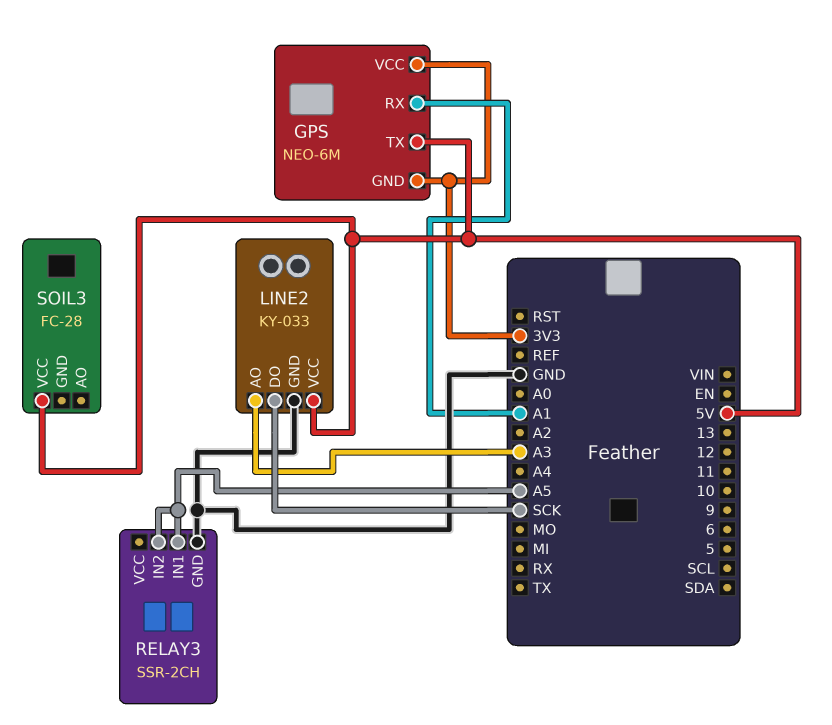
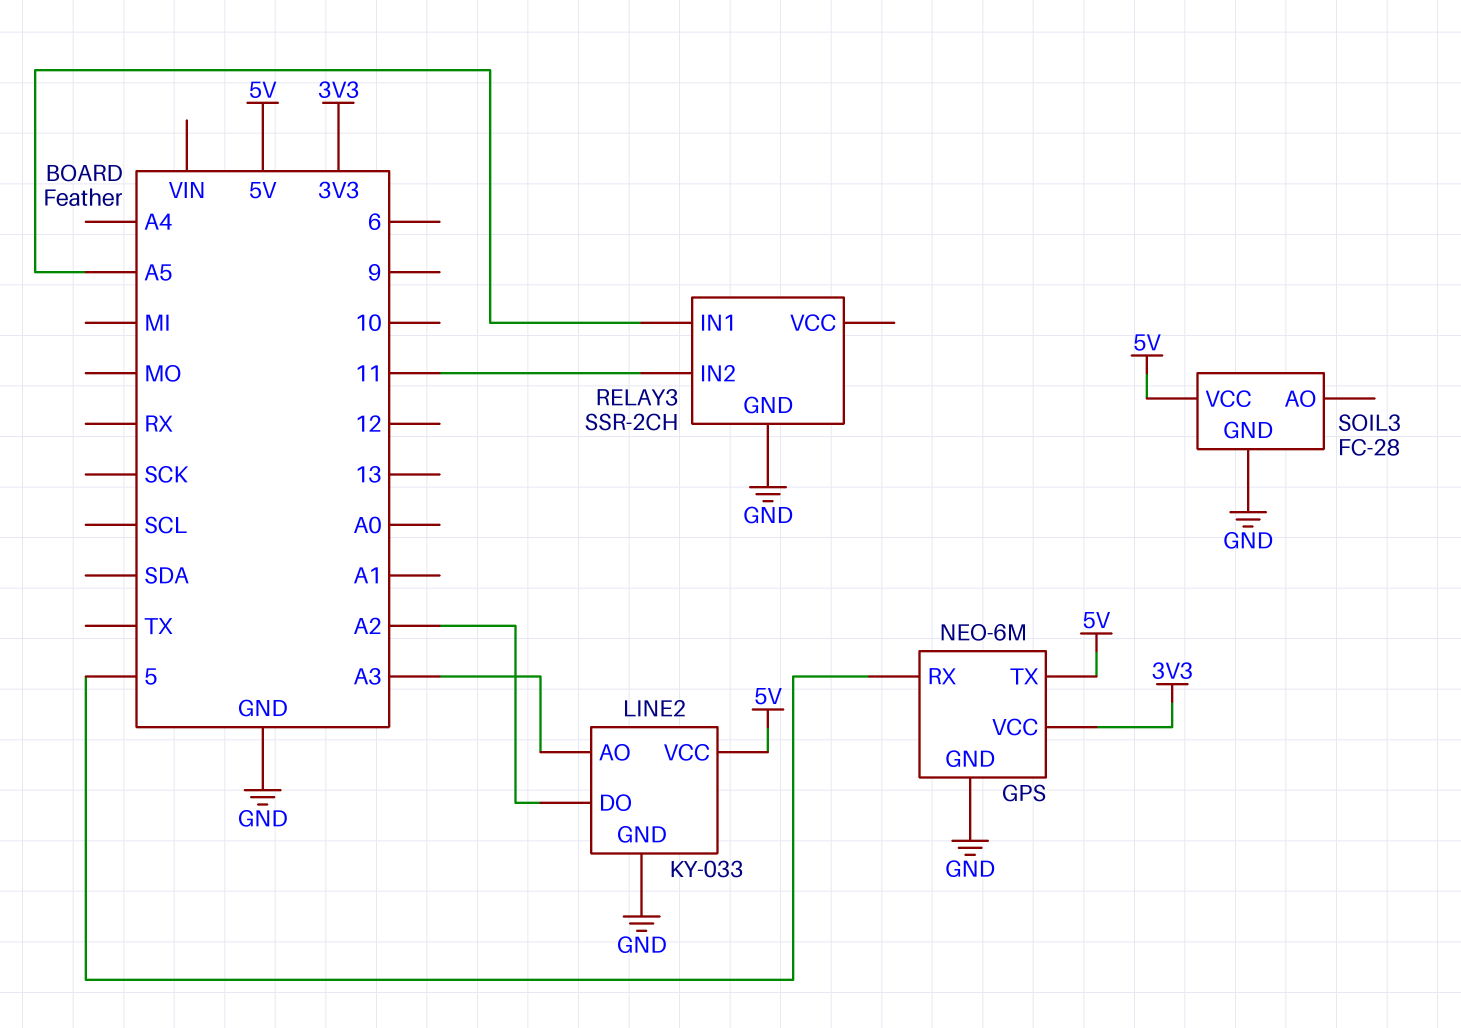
GPS pin GND: 3V3 -> GND
GPS pin RX: A1 -> 5
LINE2 pin DO: SCK -> A2
RELAY3 pin IN2: A5 -> 11
SOIL3 pin GND: none -> GND

